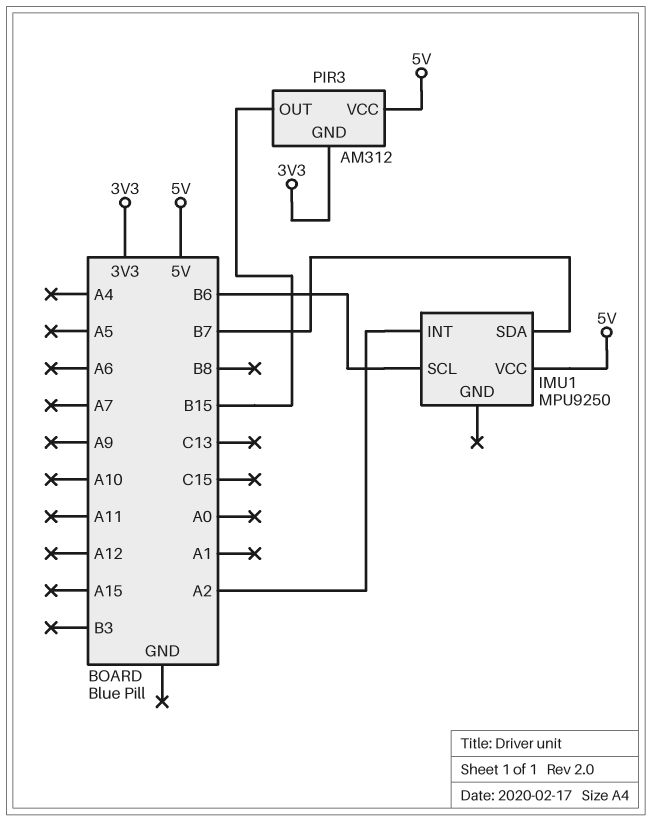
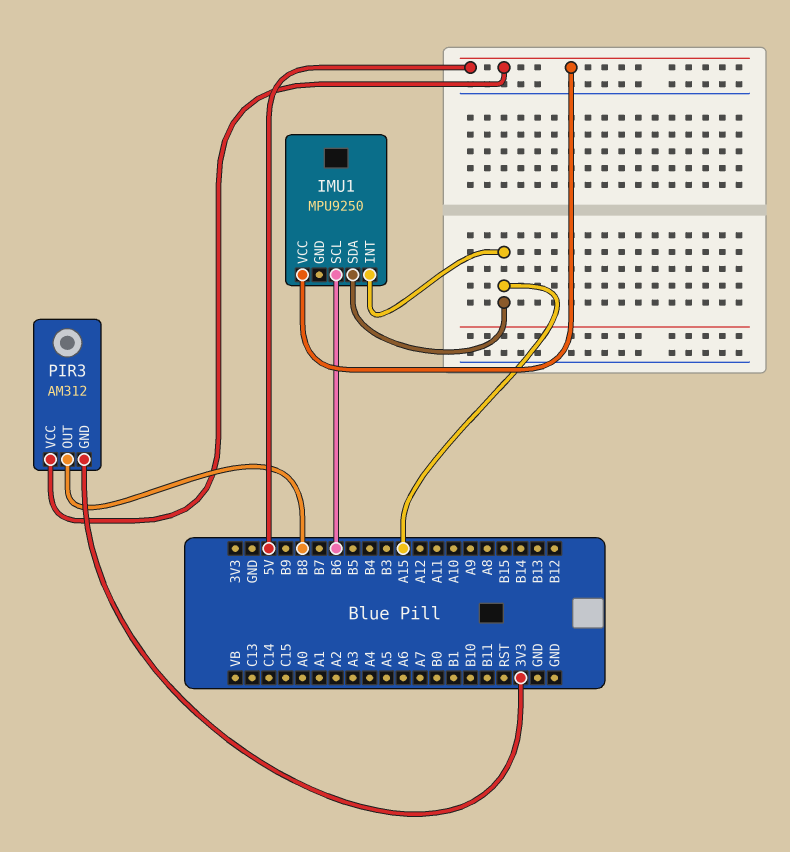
IMU1 pin INT: A2 -> A15
IMU1 pin SDA: B7 -> A15
PIR3 pin OUT: B15 -> B8

